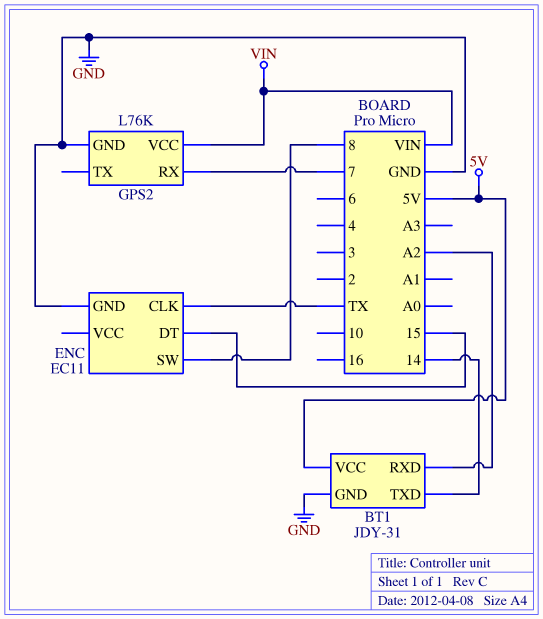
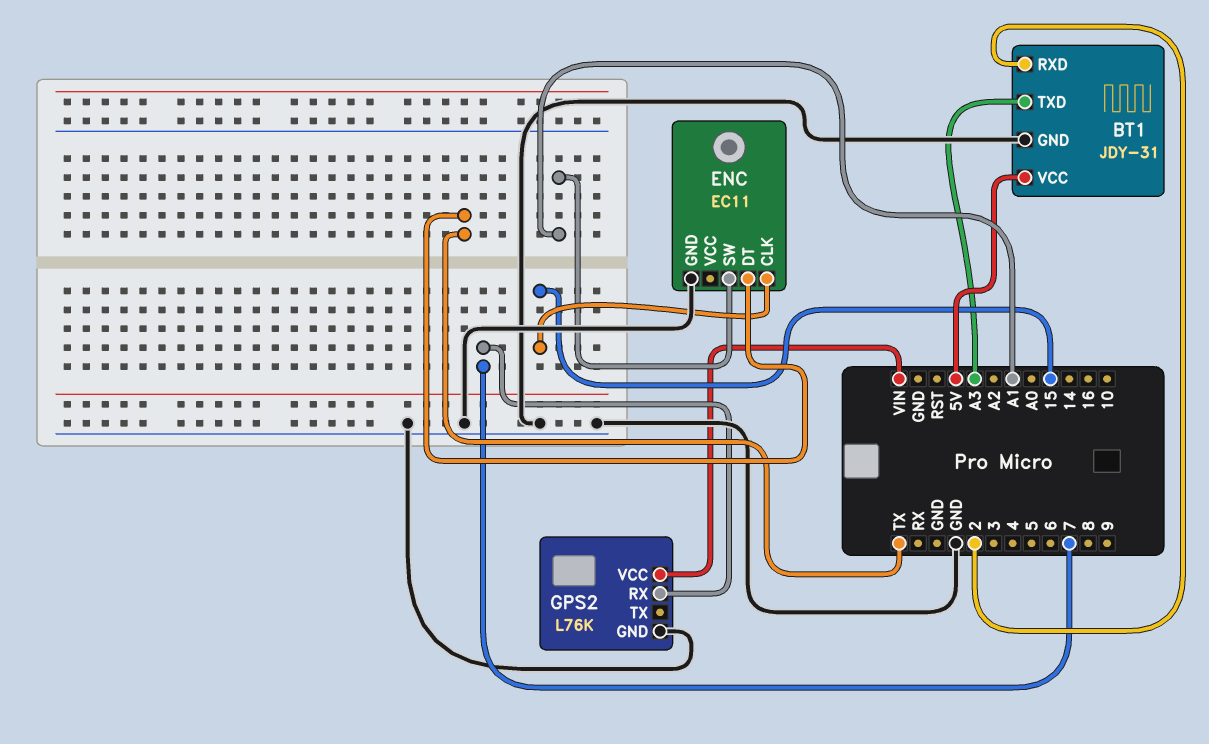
BT1 pin RXD: A2 -> 2
BT1 pin TXD: 14 -> A3
ENC pin CLK: TX -> 15
ENC pin DT: 15 -> TX
ENC pin SW: 8 -> A1

